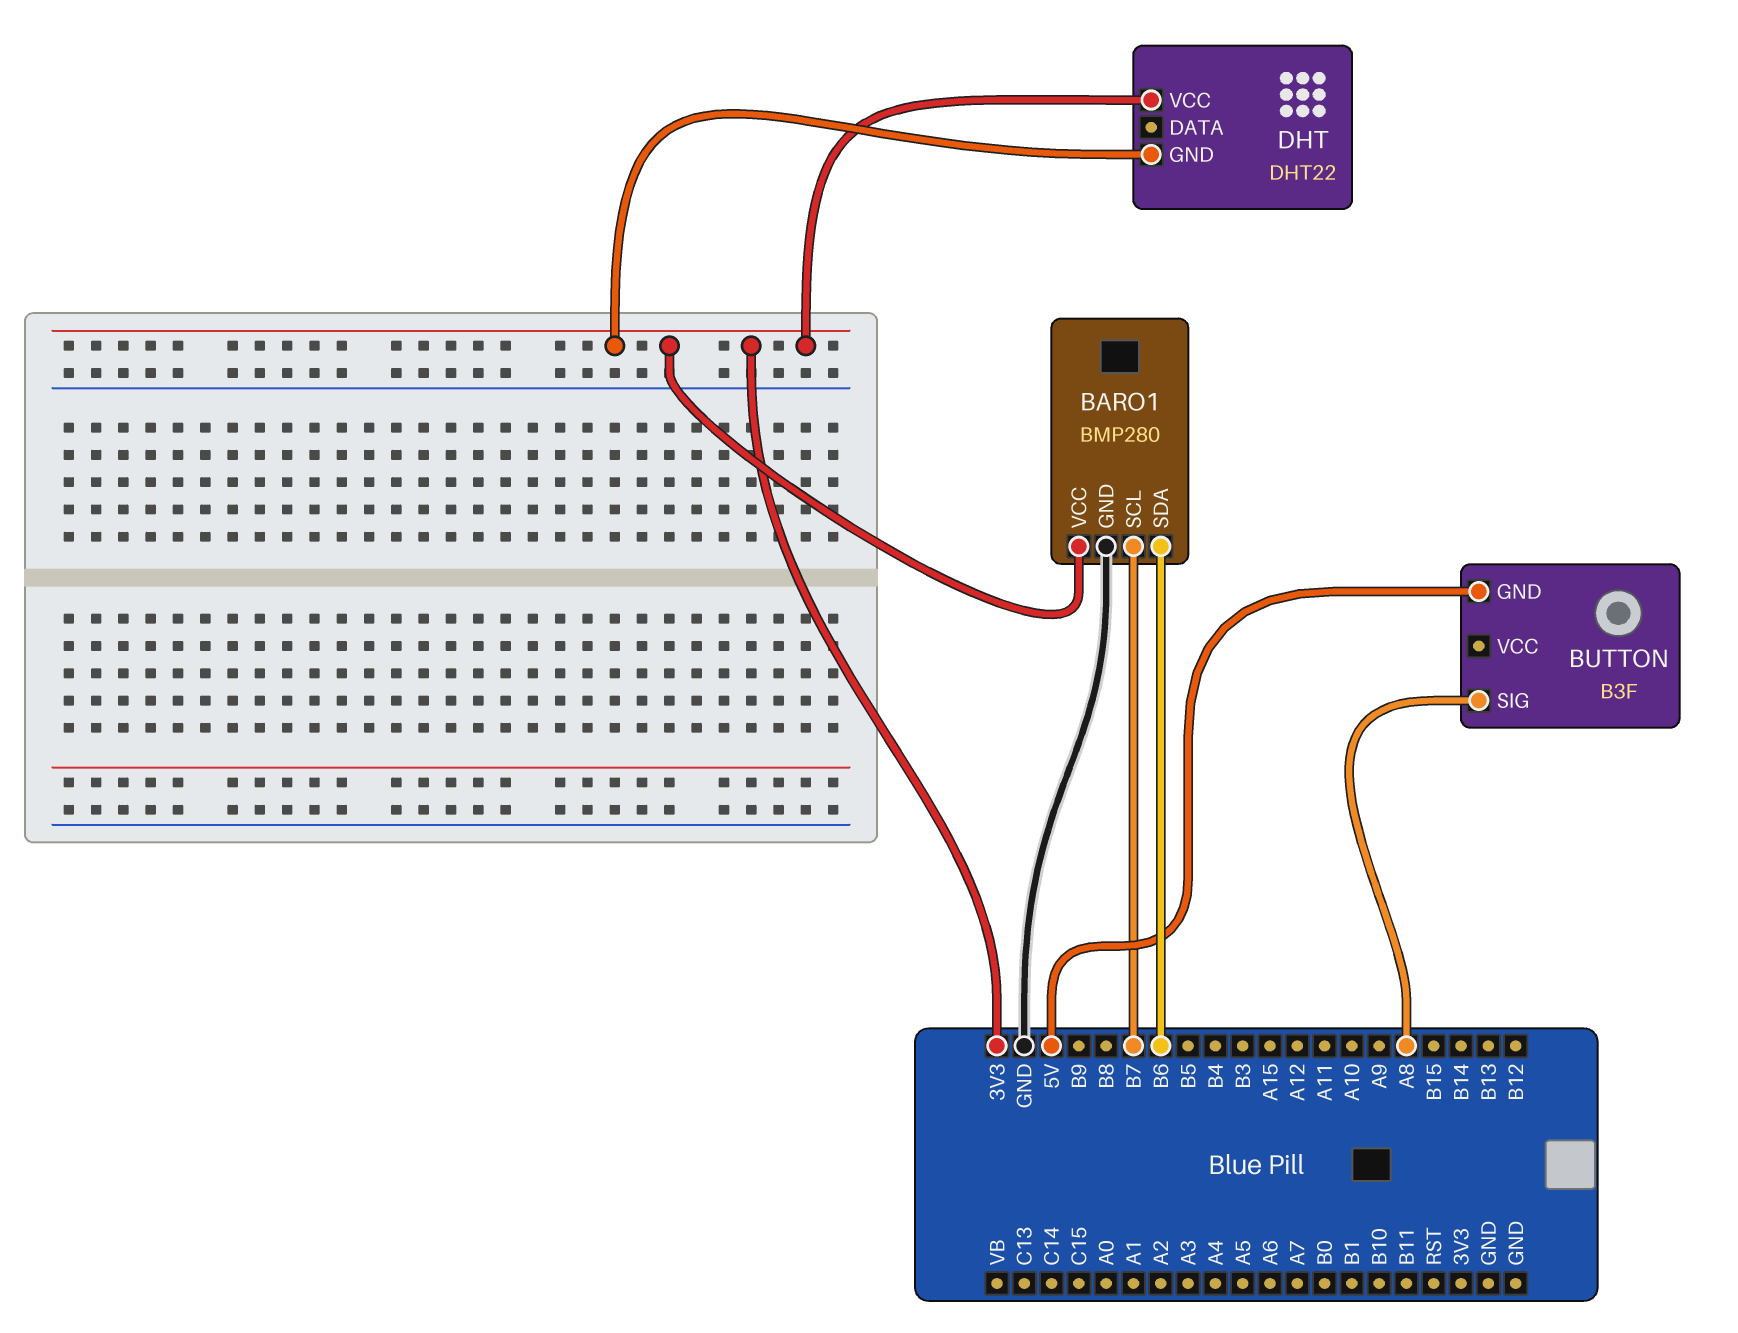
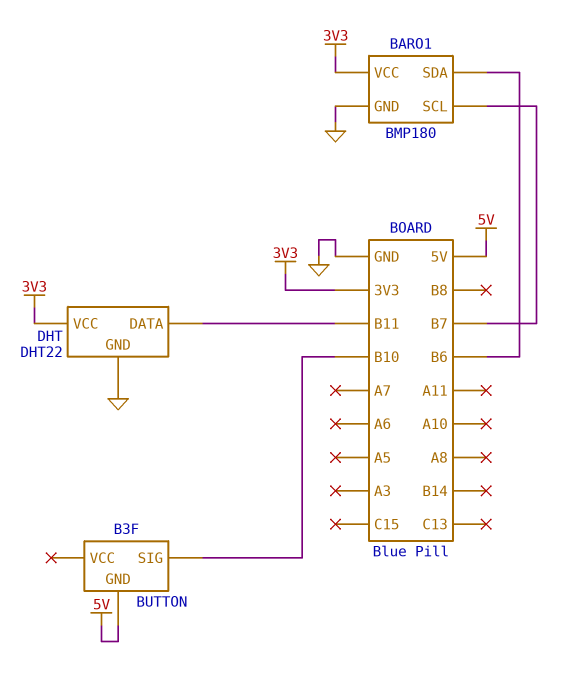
BARO1: BMP280 -> BMP180
BUTTON pin SIG: A8 -> B10
DHT pin DATA: none -> B11
DHT pin GND: 3V3 -> GND

